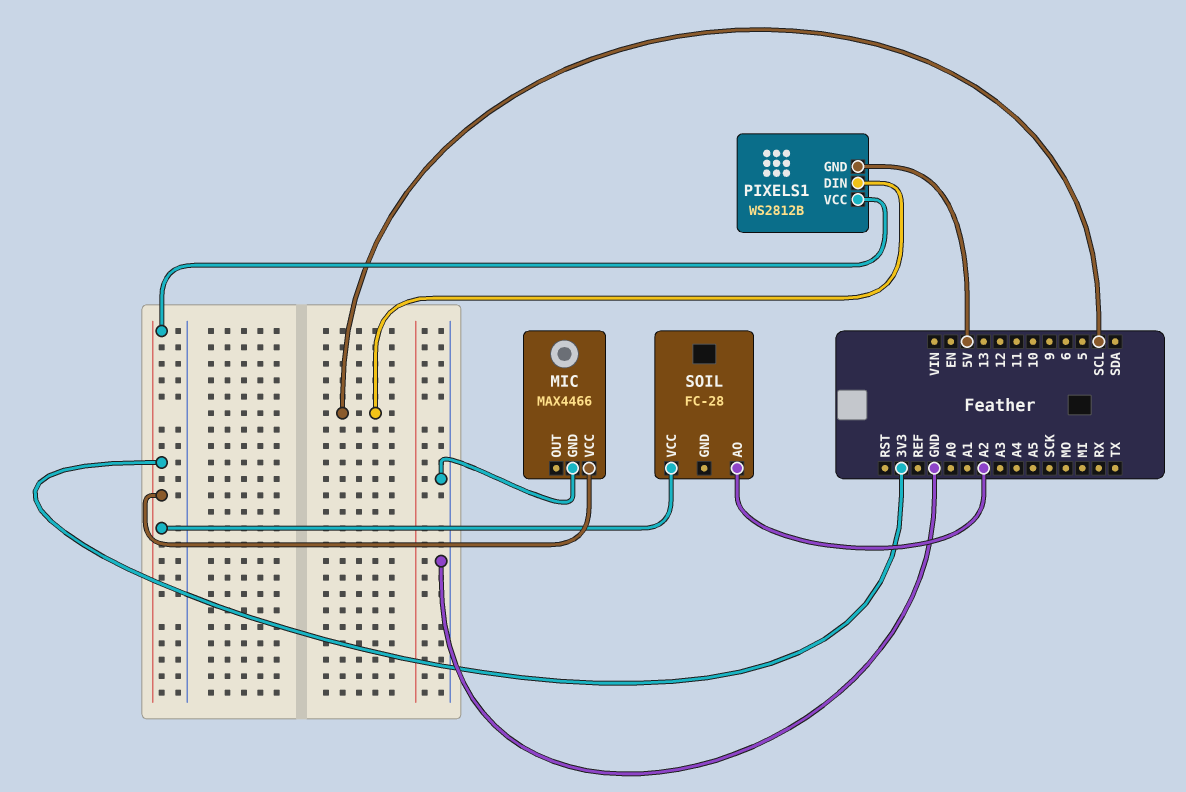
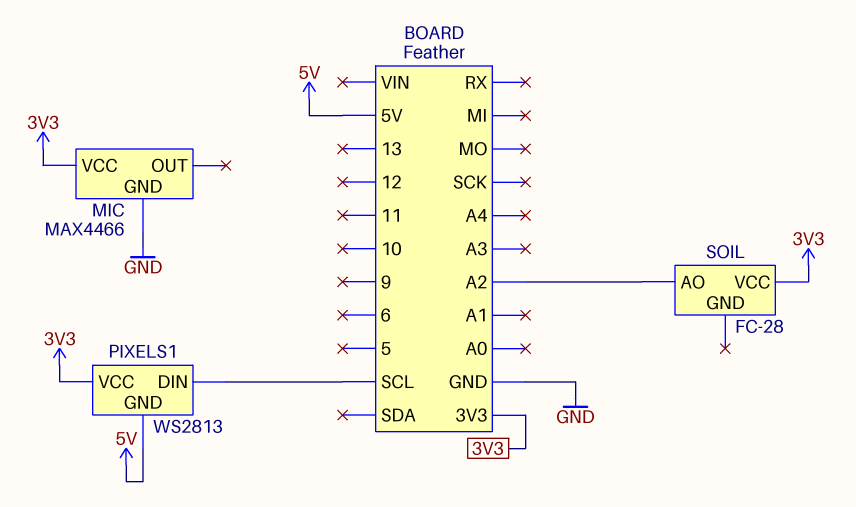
PIXELS1: WS2812B -> WS2813

